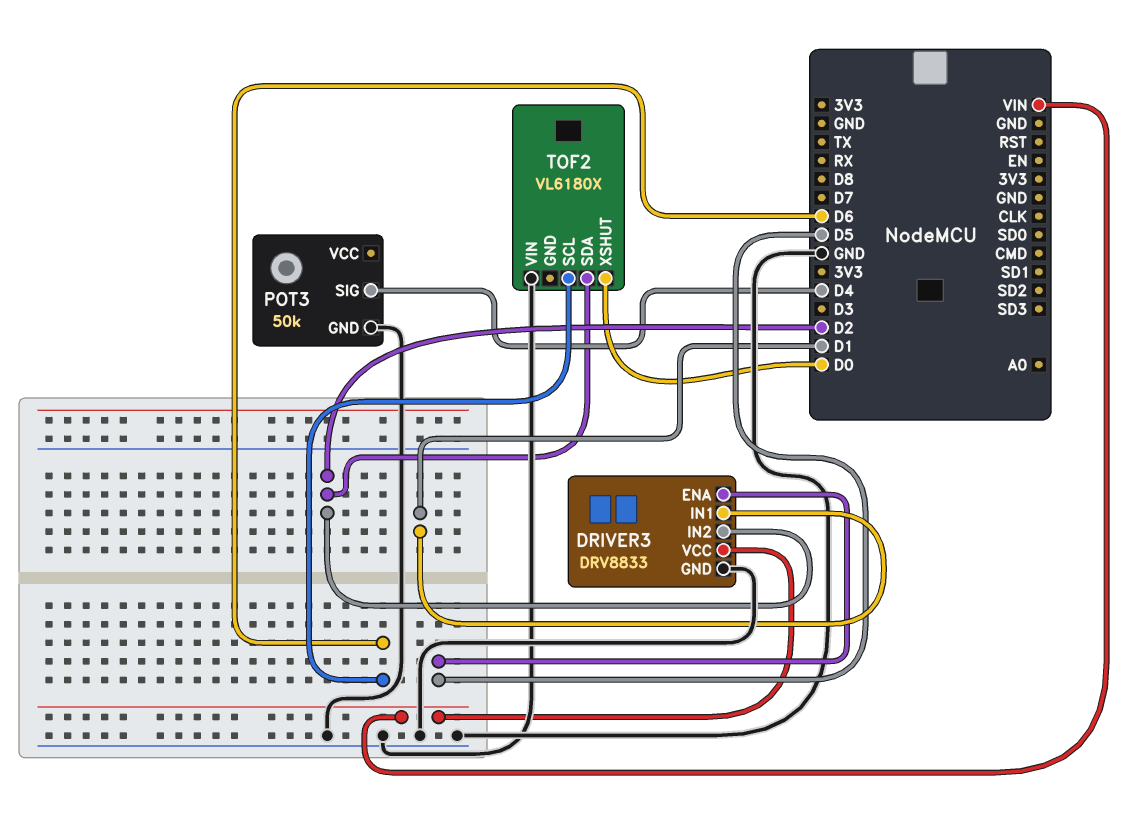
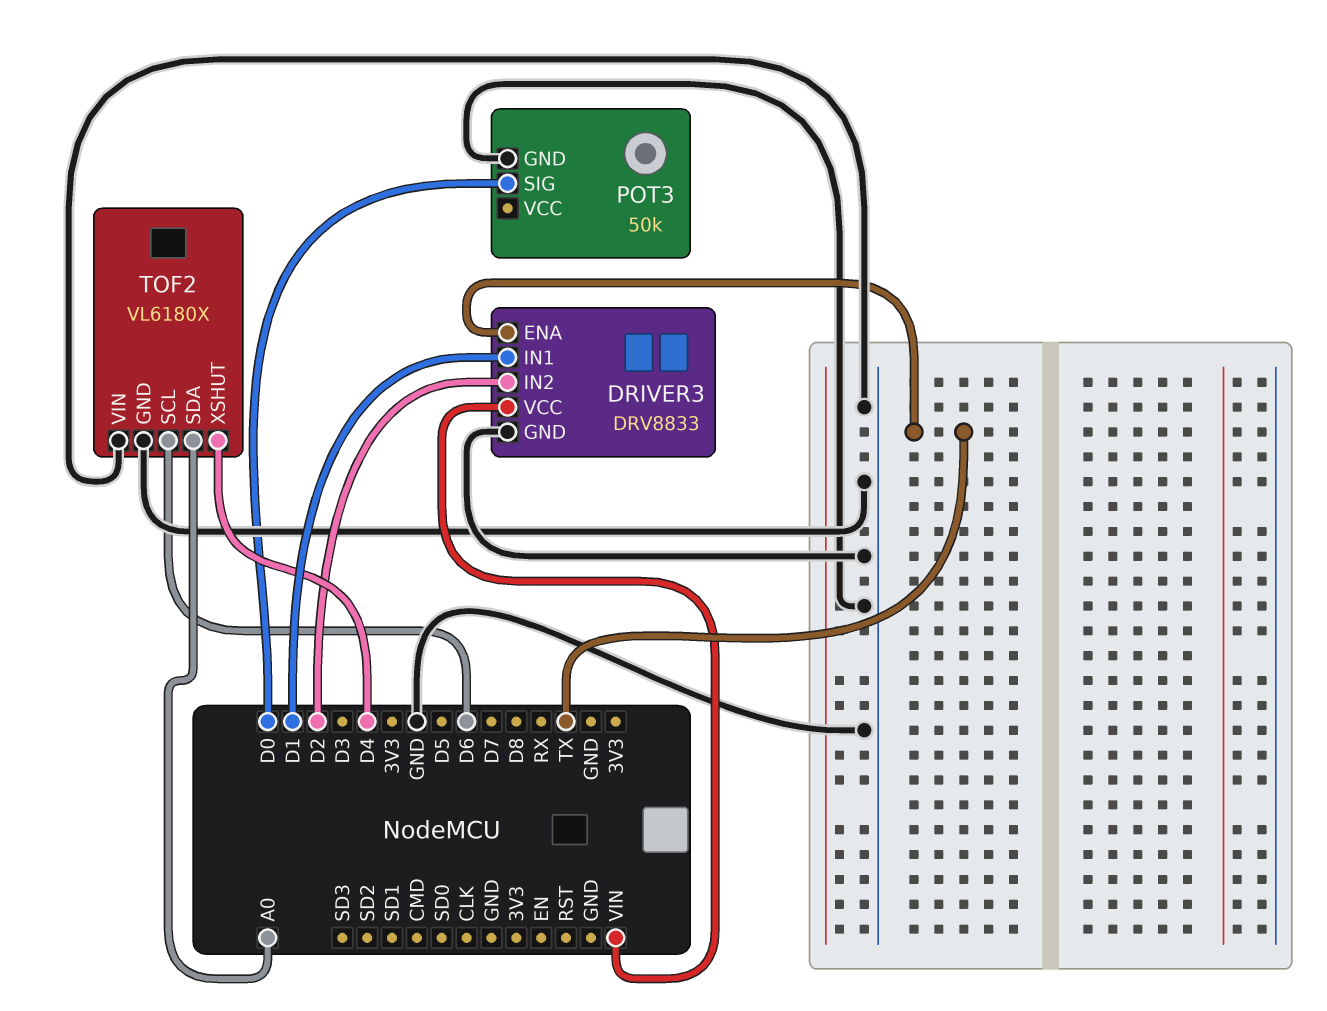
DRIVER3 pin ENA: D5 -> TX
POT3 pin SIG: D4 -> D0
TOF2 pin GND: none -> GND
TOF2 pin SDA: D2 -> A0
TOF2 pin XSHUT: D0 -> D4

